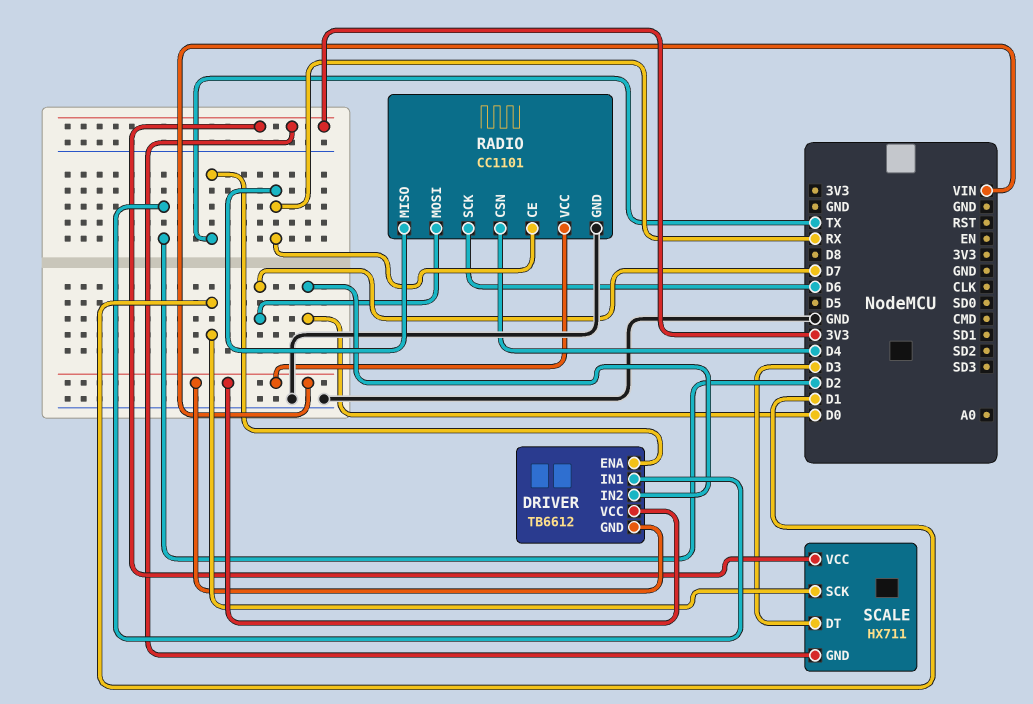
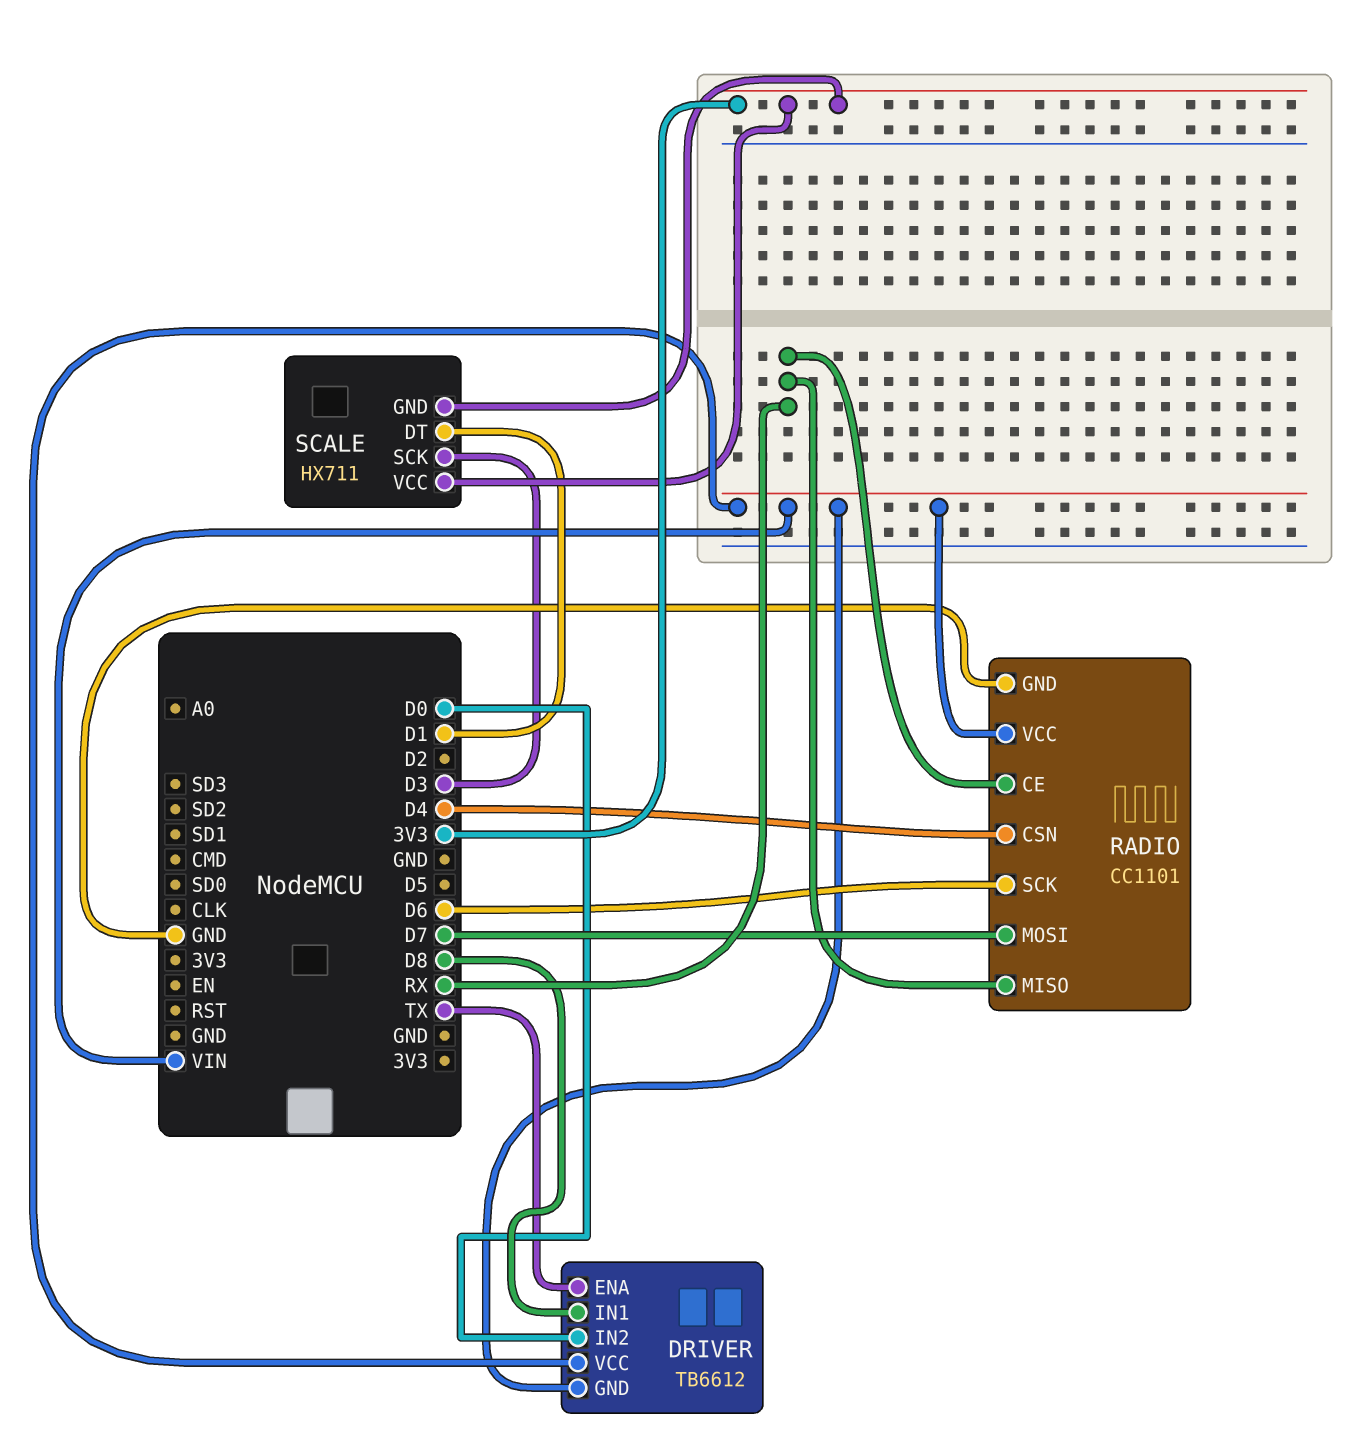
DRIVER pin IN1: D2 -> D8
SCALE pin DT: D3 -> D1
SCALE pin SCK: D1 -> D3

